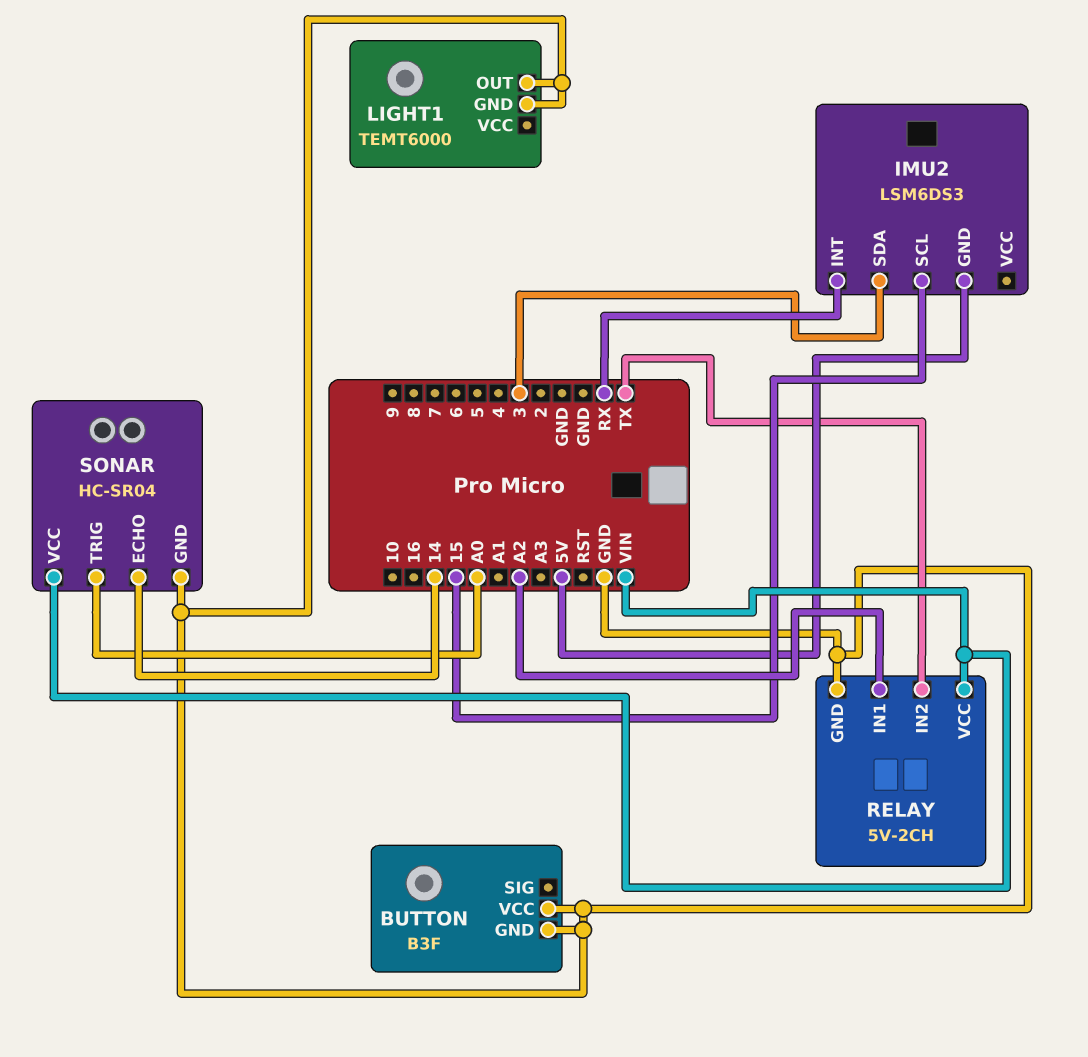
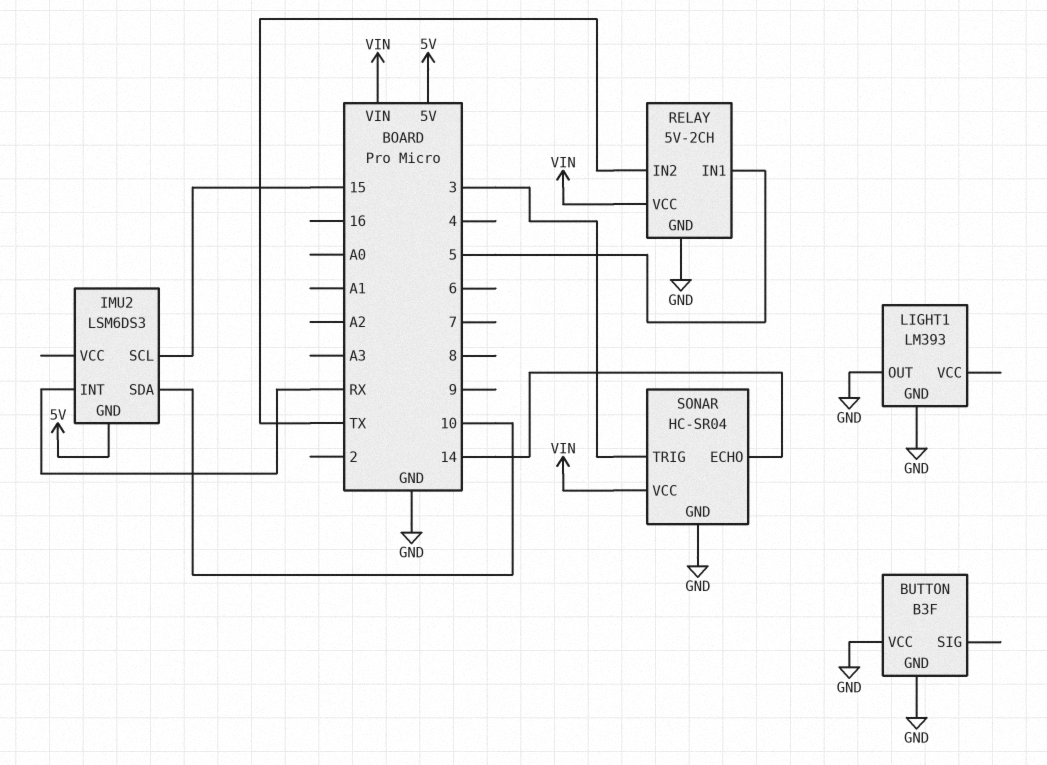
IMU2 pin SDA: 3 -> 10
LIGHT1: TEMT6000 -> LM393
RELAY pin IN1: A2 -> 5
SONAR pin TRIG: A0 -> 3

